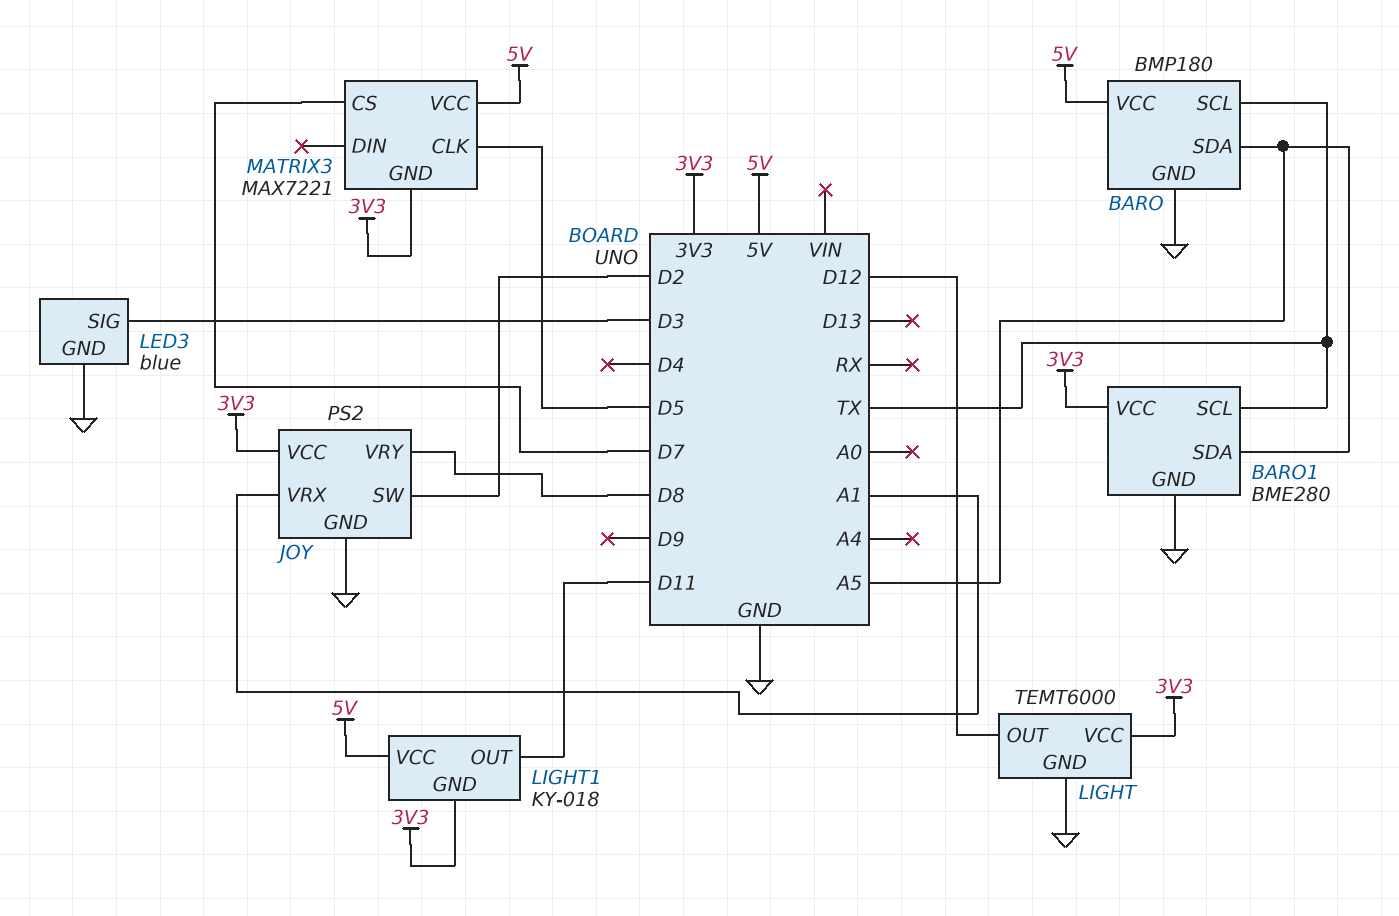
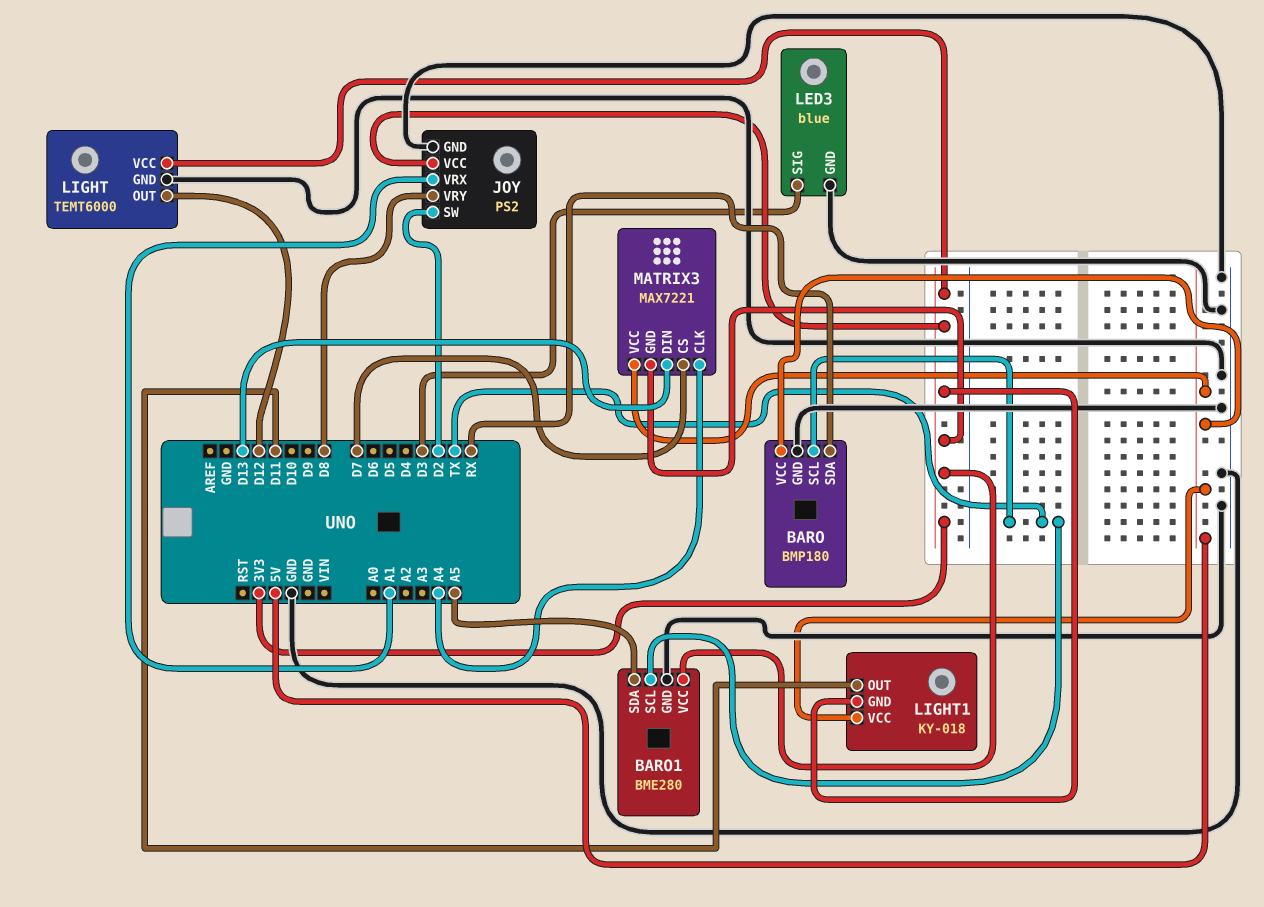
BARO pin SDA: A5 -> RX
MATRIX3 pin CLK: D5 -> A4
MATRIX3 pin DIN: none -> D13

